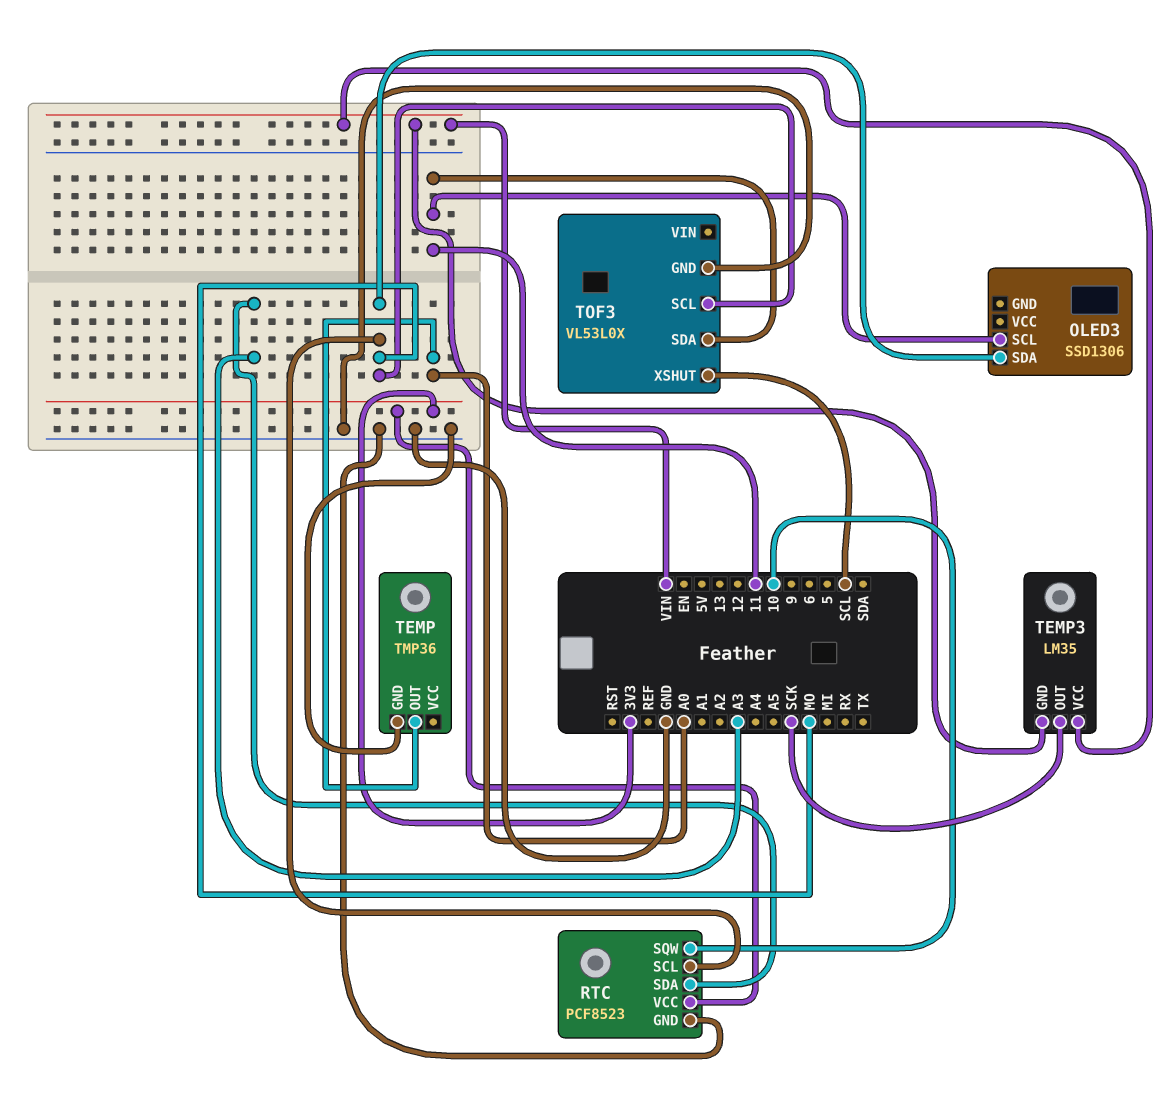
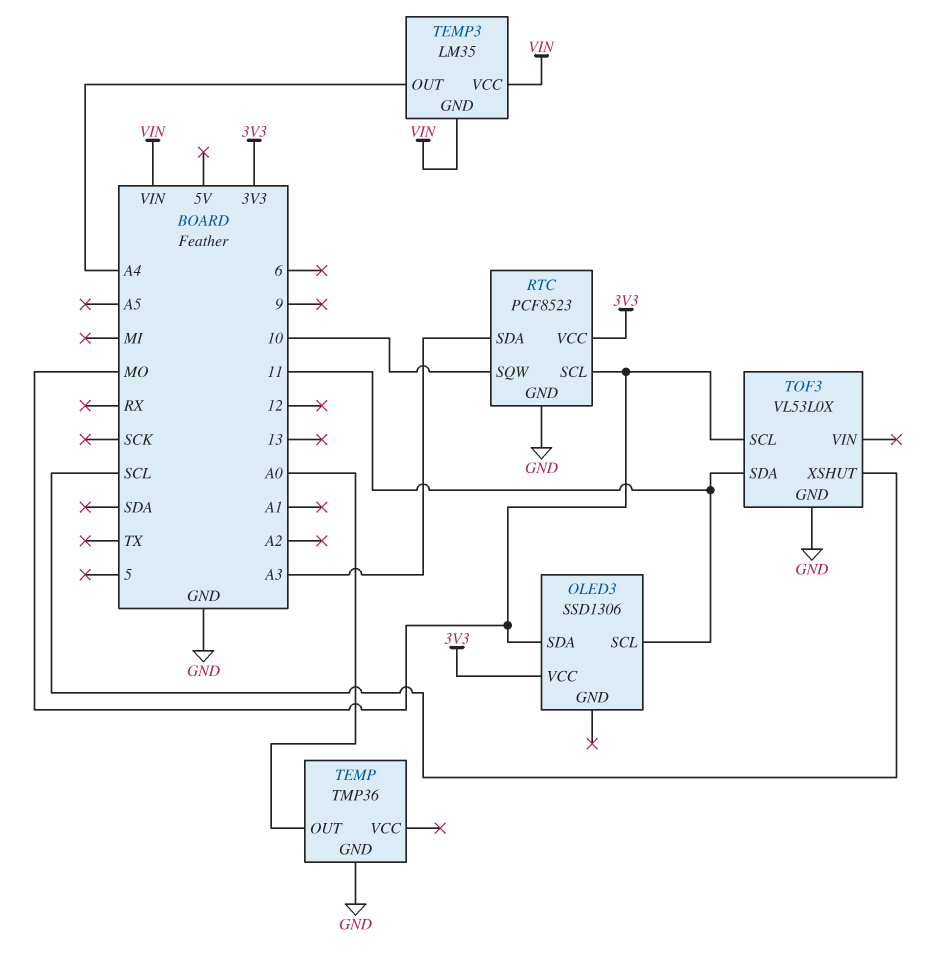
OLED3 pin VCC: none -> 3V3
TEMP3 pin OUT: SCK -> A4

